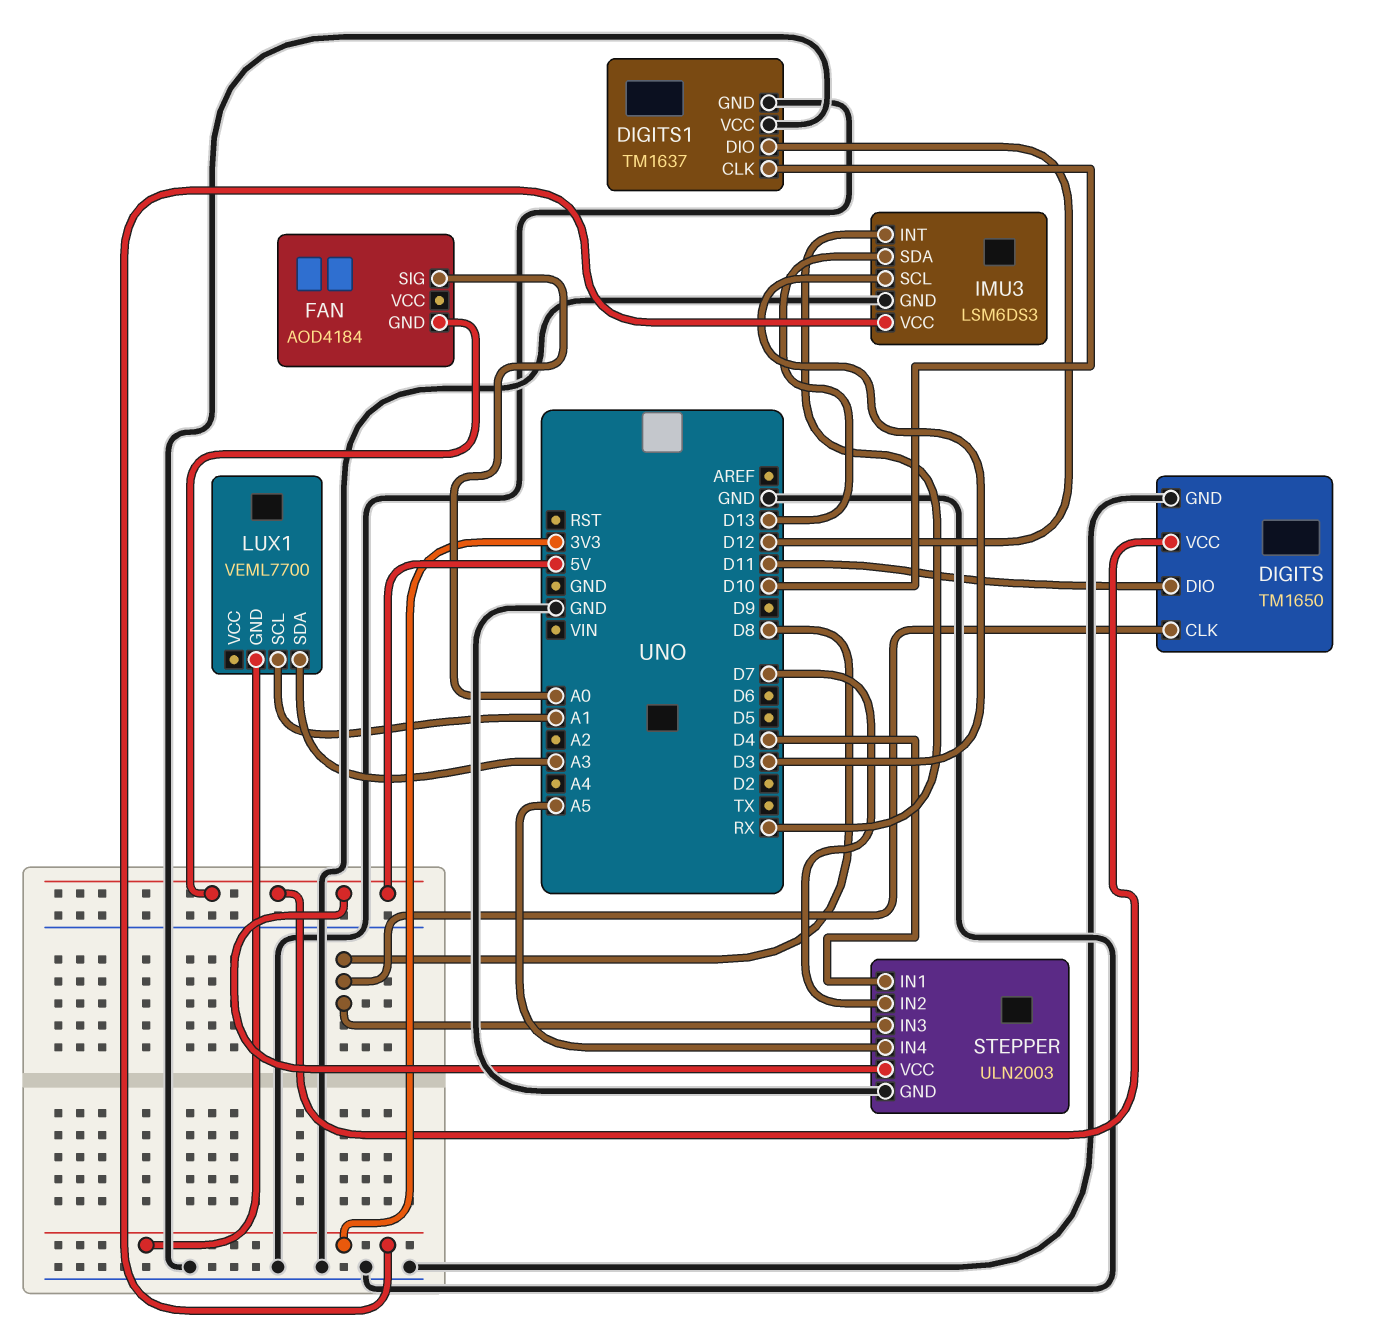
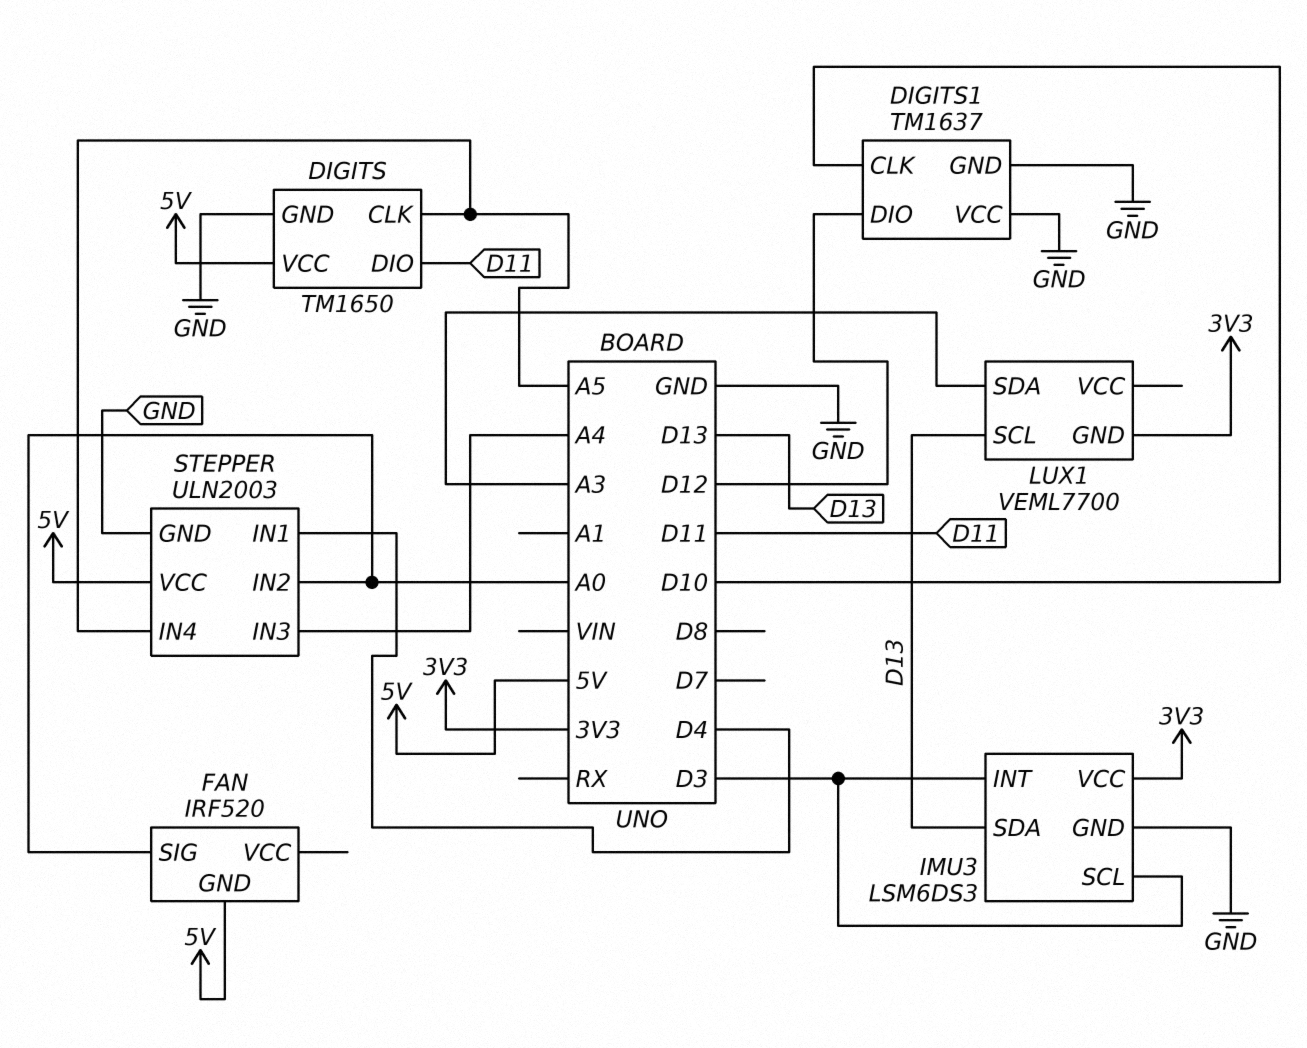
DIGITS pin CLK: D8 -> A5
FAN: AOD4184 -> IRF520
IMU3 pin INT: RX -> D3
LUX1 pin SCL: A1 -> D13
STEPPER pin IN2: D7 -> A0
STEPPER pin IN3: D8 -> A4

